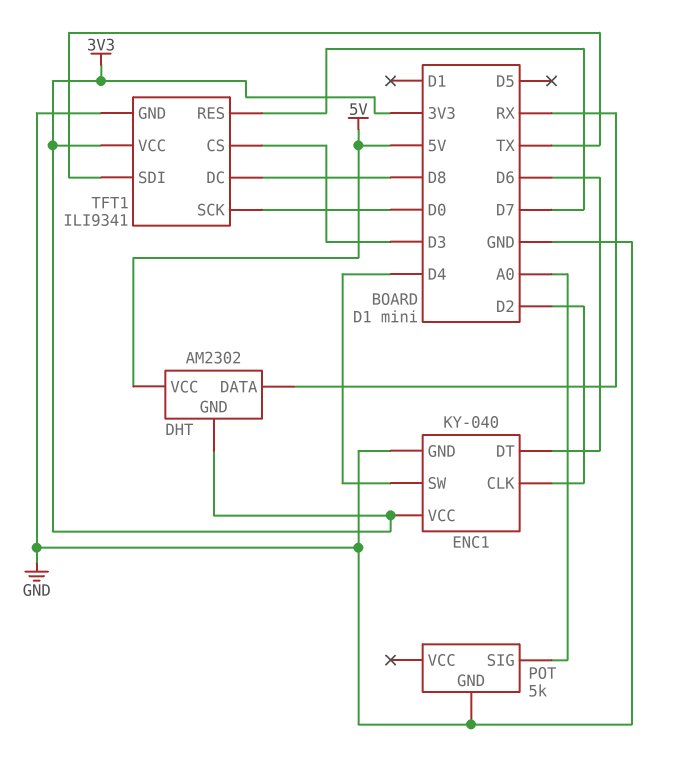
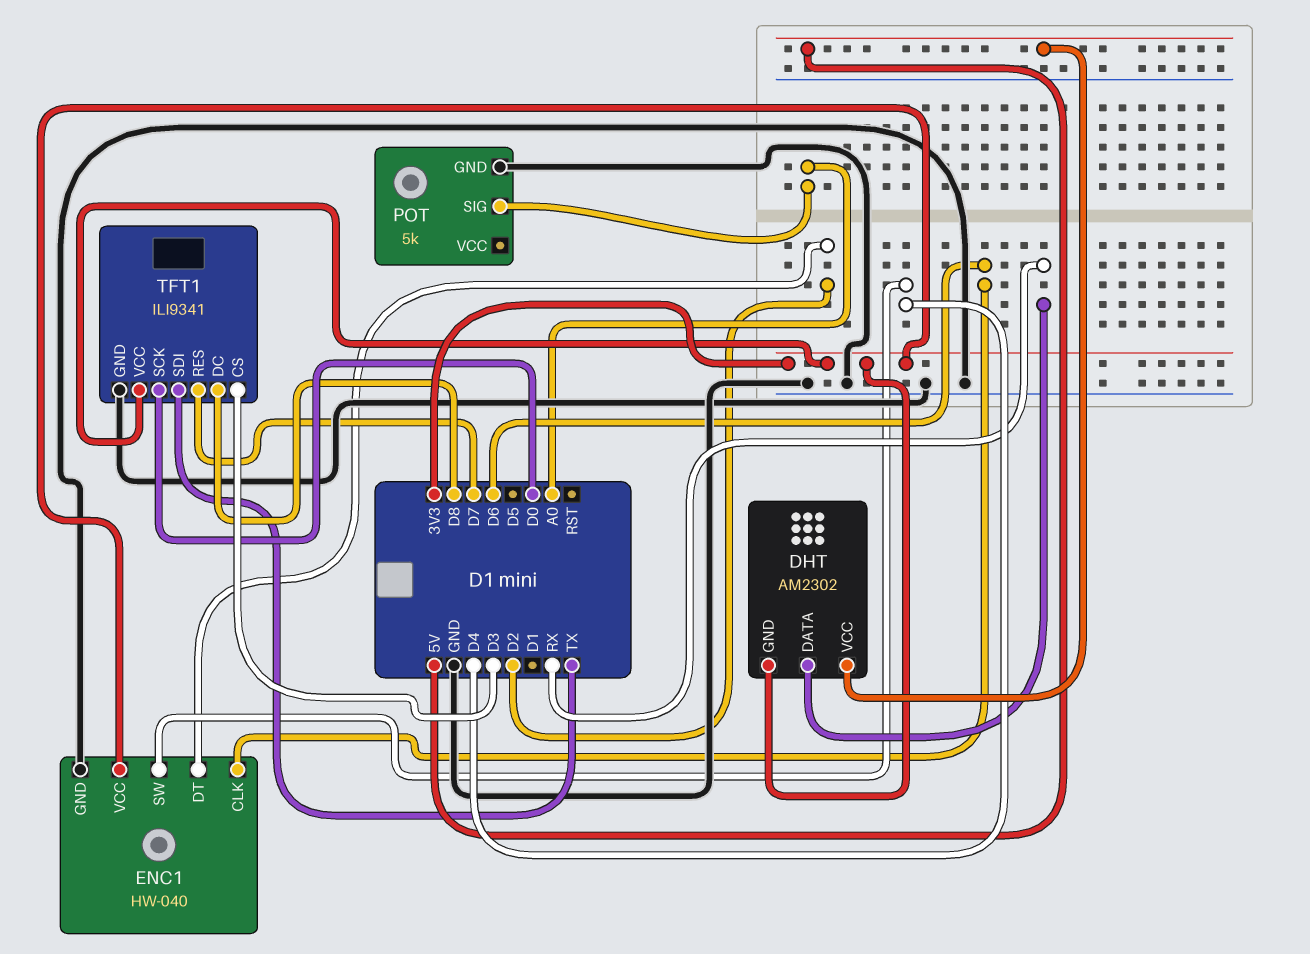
ENC1: KY-040 -> HW-040
ENC1 pin CLK: D2 -> D6
ENC1 pin DT: D6 -> D2

